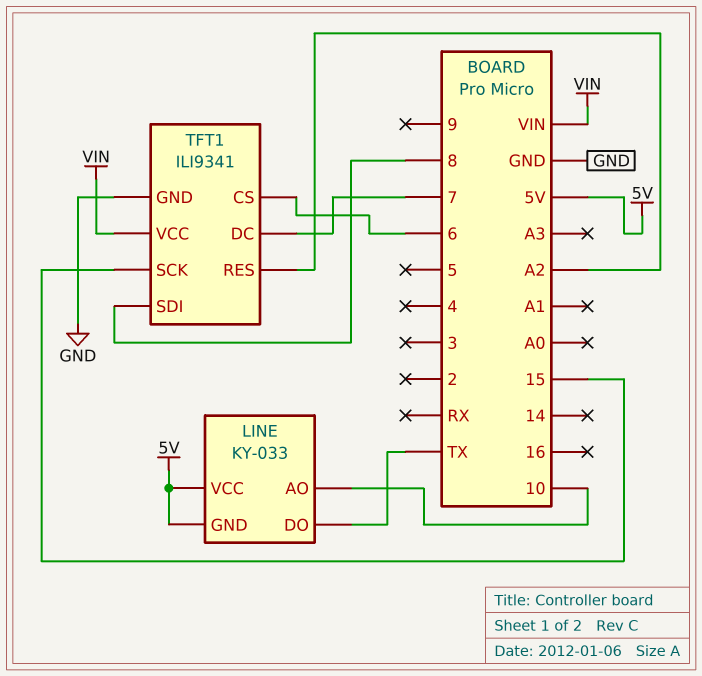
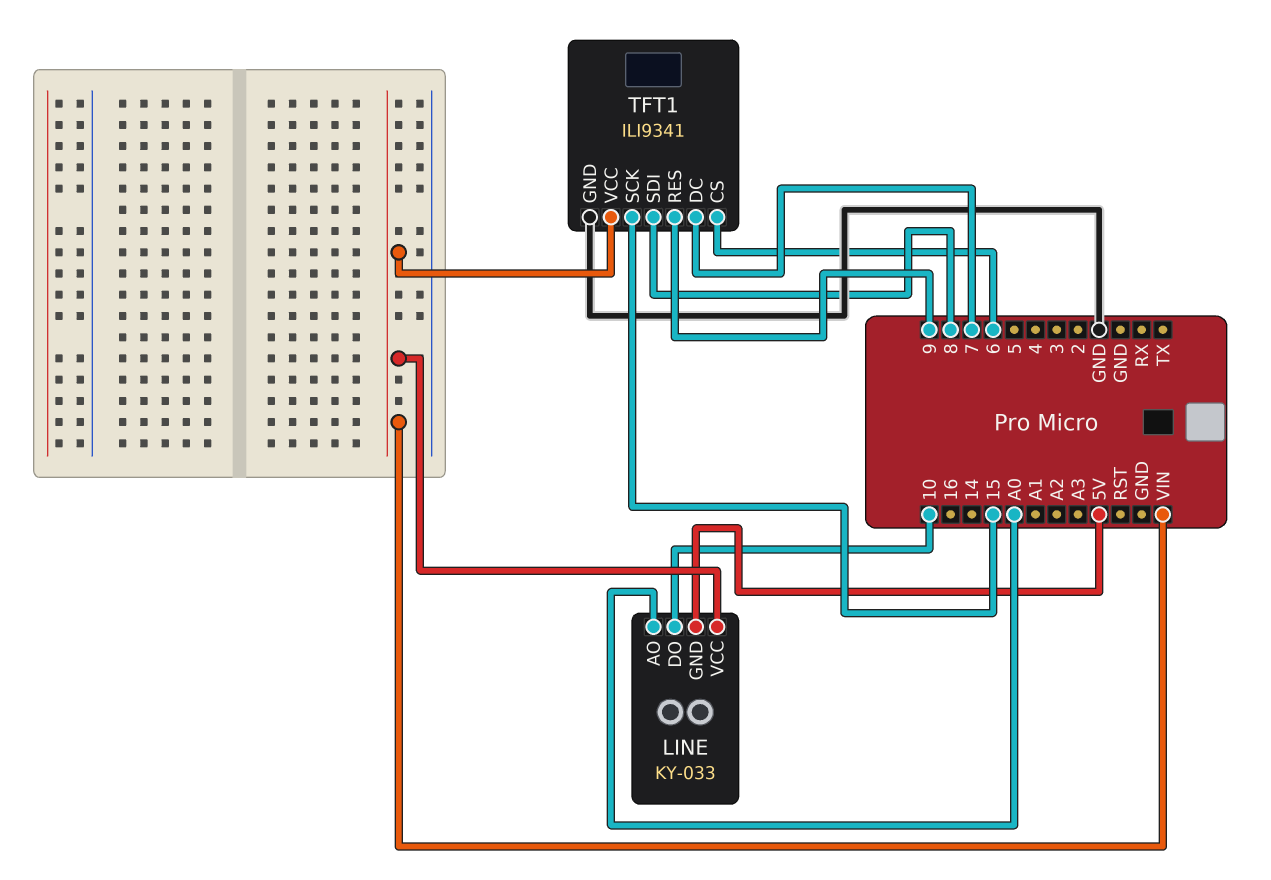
LINE pin AO: 10 -> A0
LINE pin DO: TX -> 10
LINE pin VCC: 5V -> VIN
TFT1 pin RES: A2 -> 9

